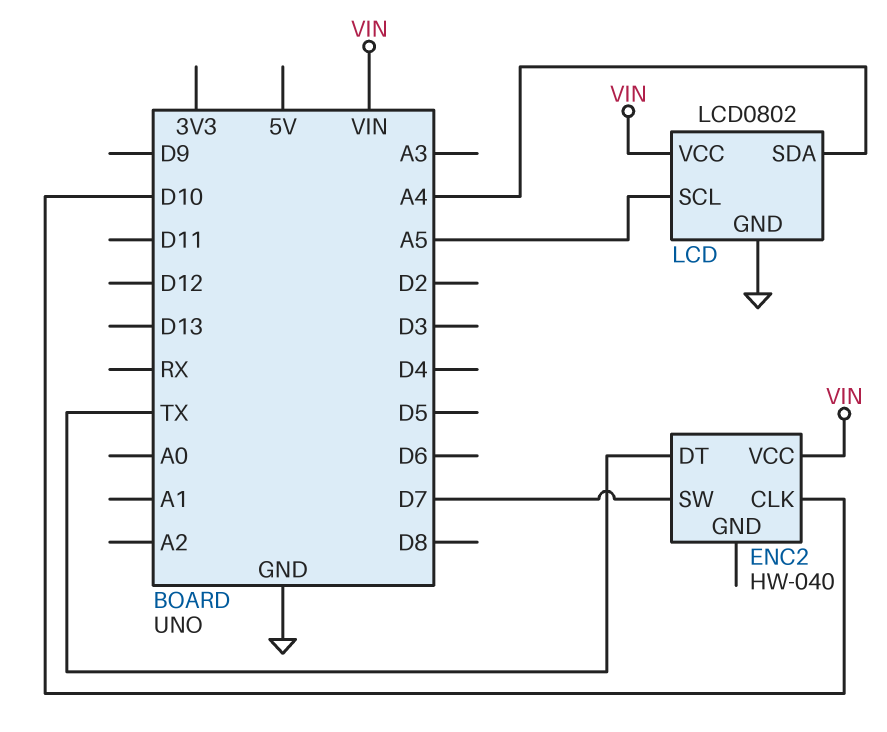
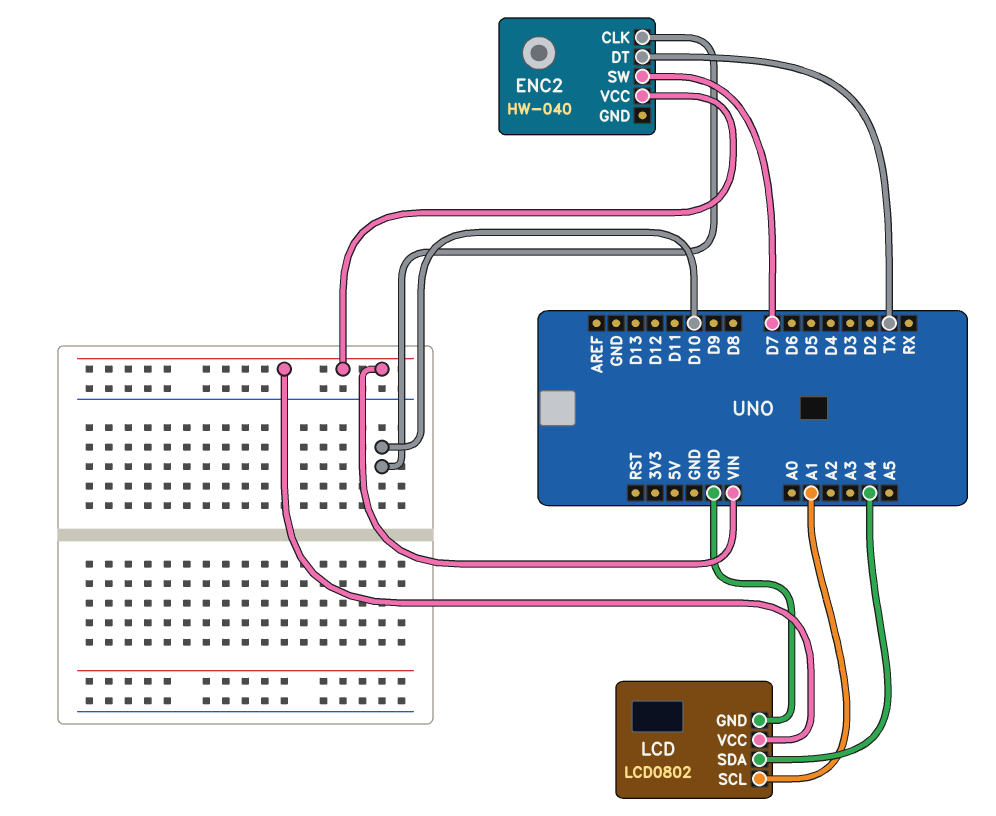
LCD pin SCL: A5 -> A1

